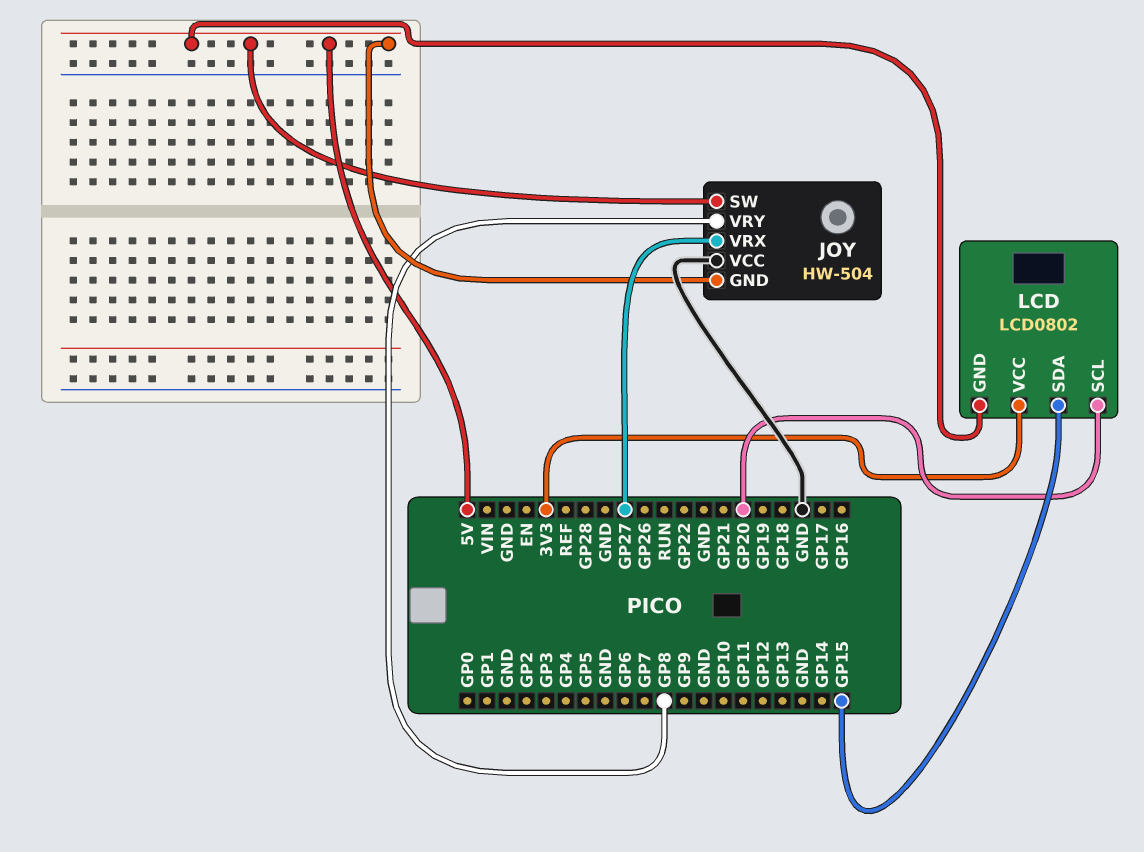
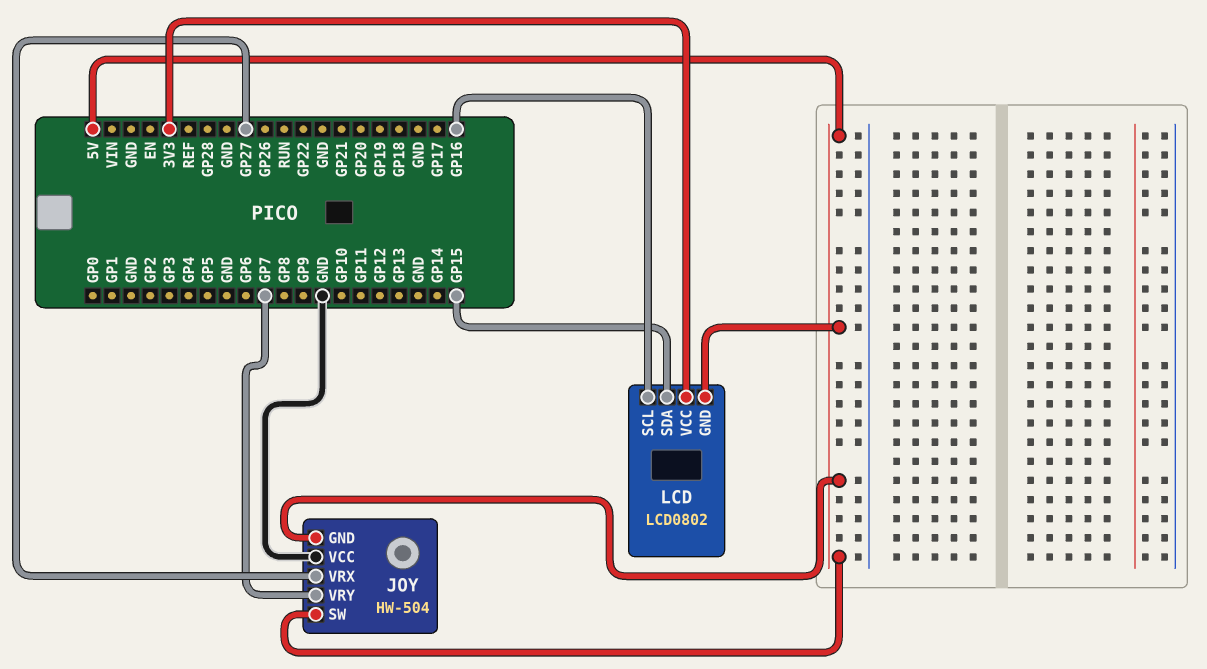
JOY pin VRY: GP8 -> GP7
LCD pin SCL: GP20 -> GP16

